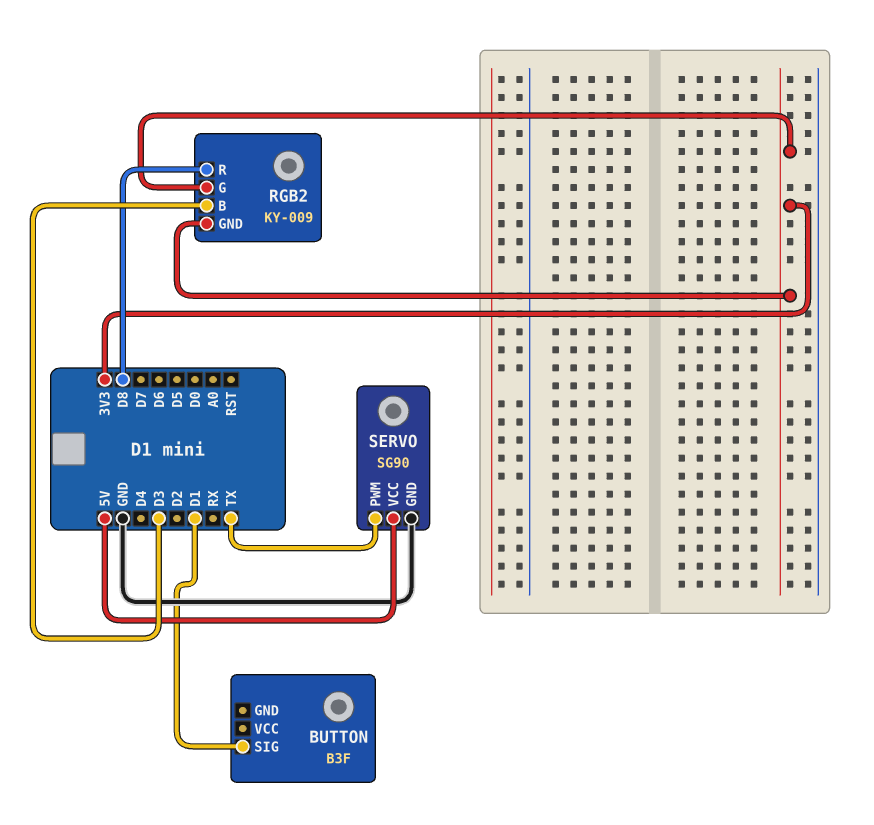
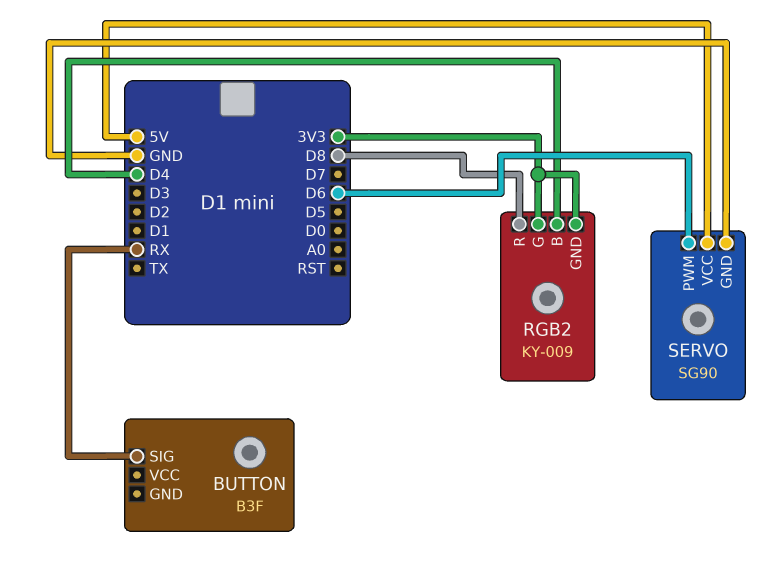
BUTTON pin SIG: D1 -> RX
RGB2 pin B: D3 -> D4
SERVO pin PWM: TX -> D6

